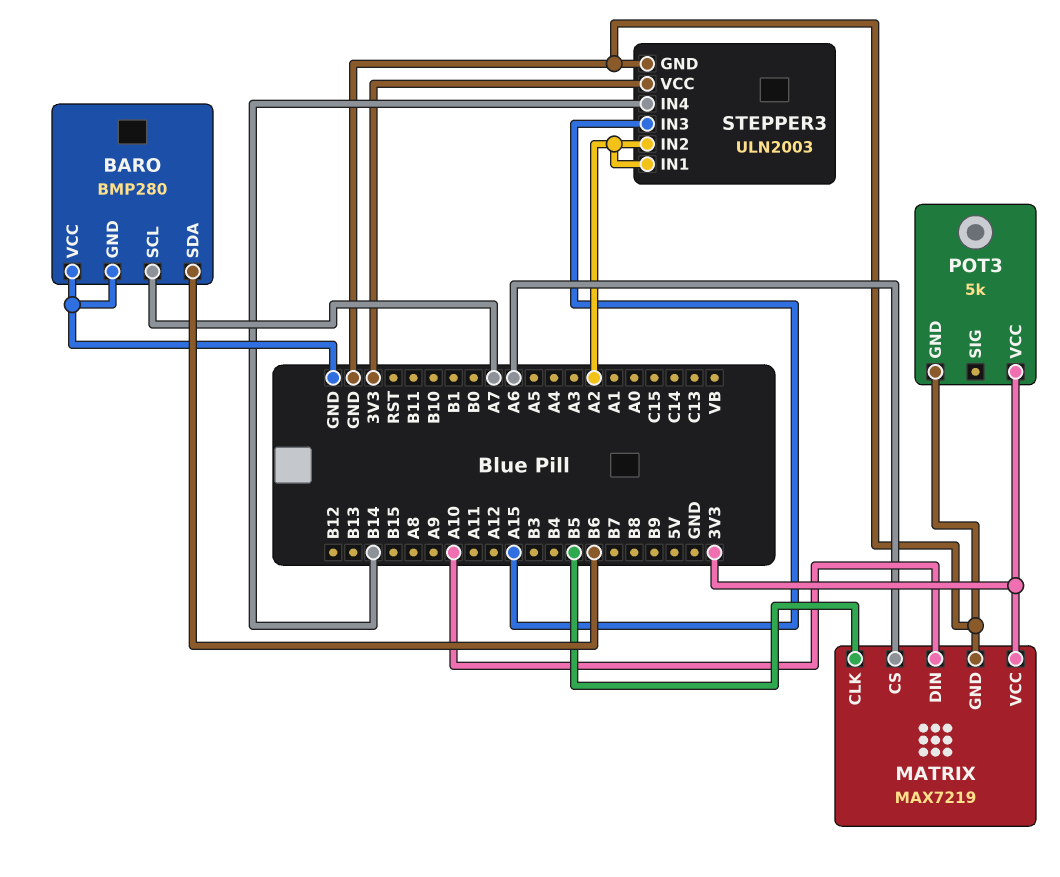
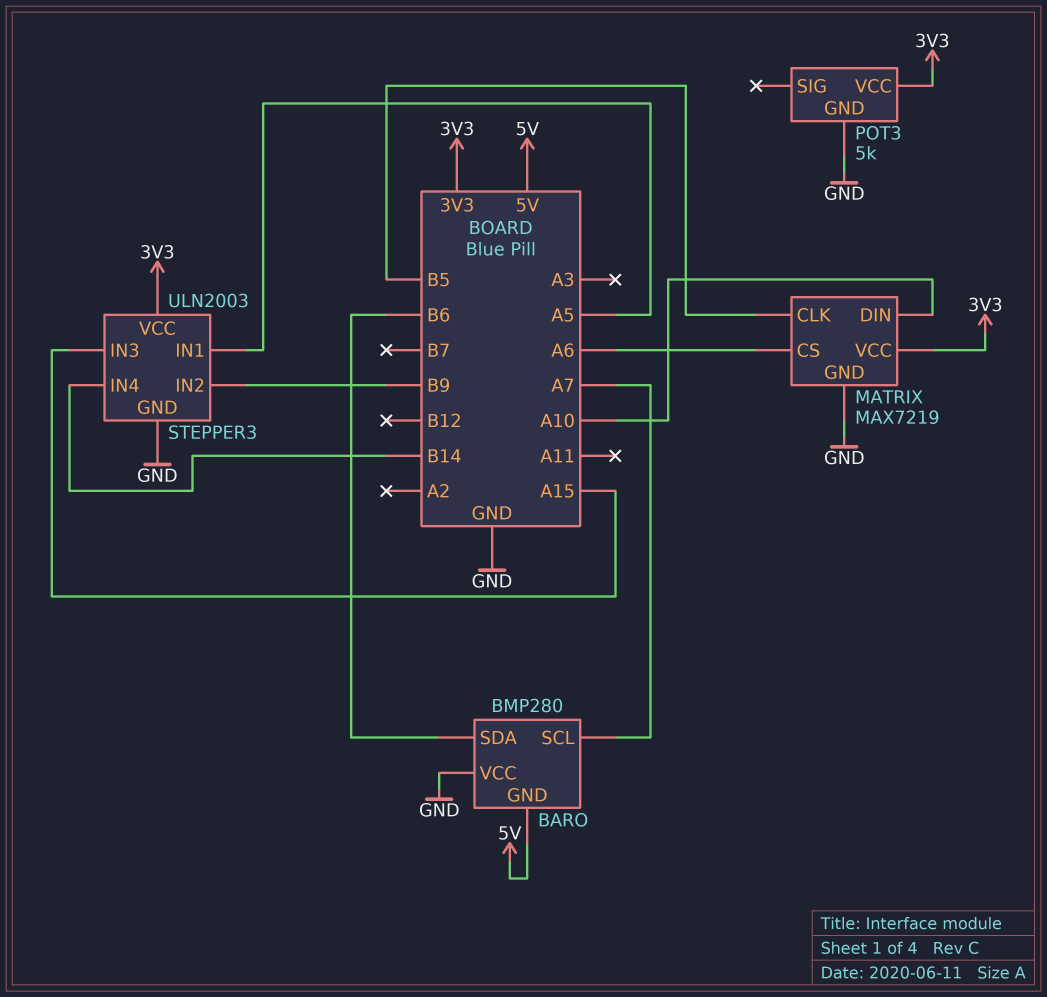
BARO pin GND: GND -> 5V
STEPPER3 pin IN1: A2 -> A5
STEPPER3 pin IN2: A2 -> B9

